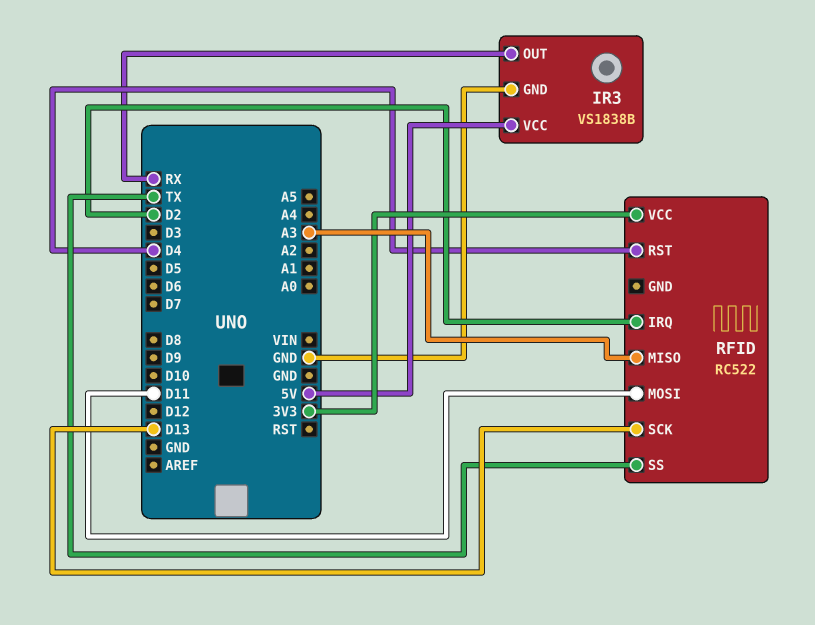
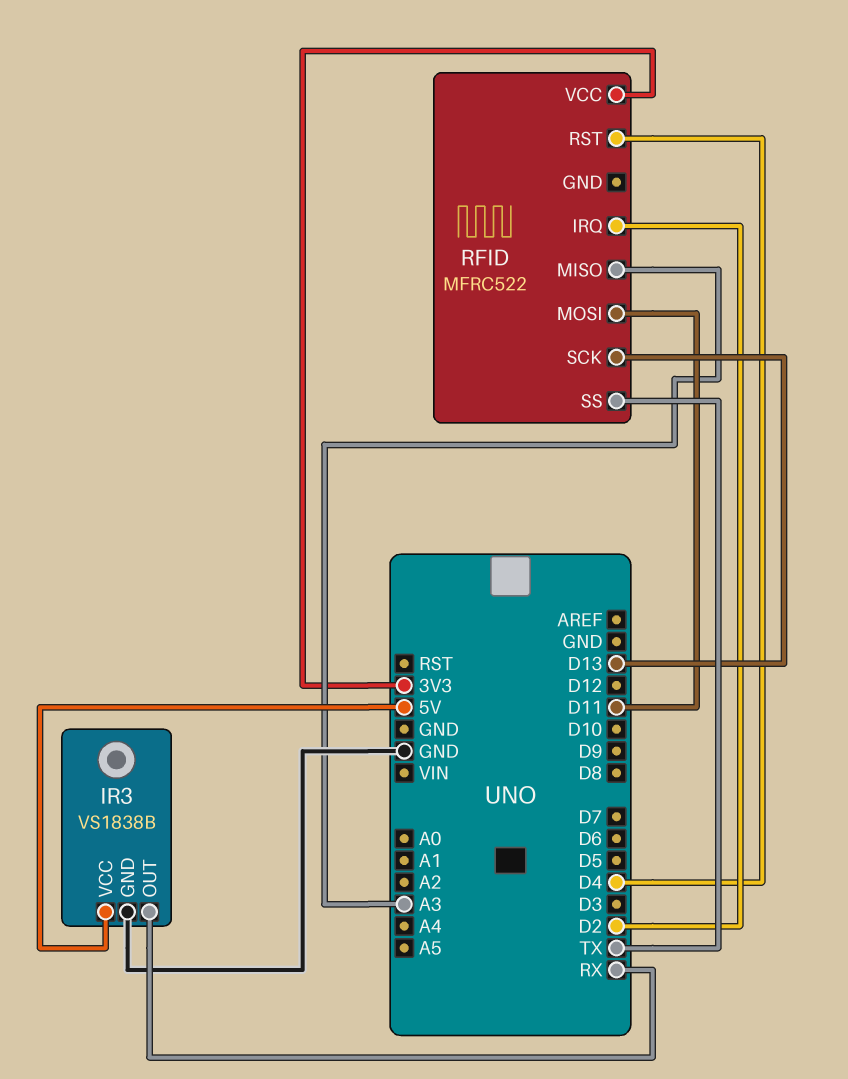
RFID: RC522 -> MFRC522

